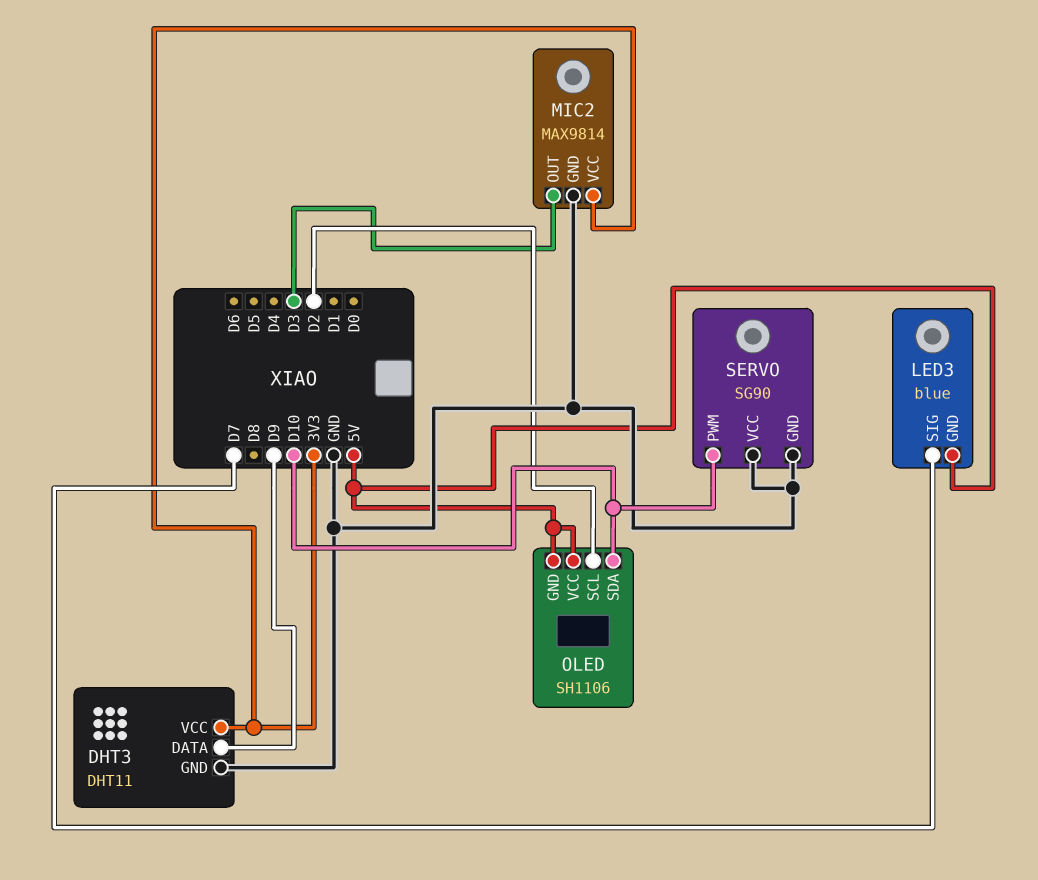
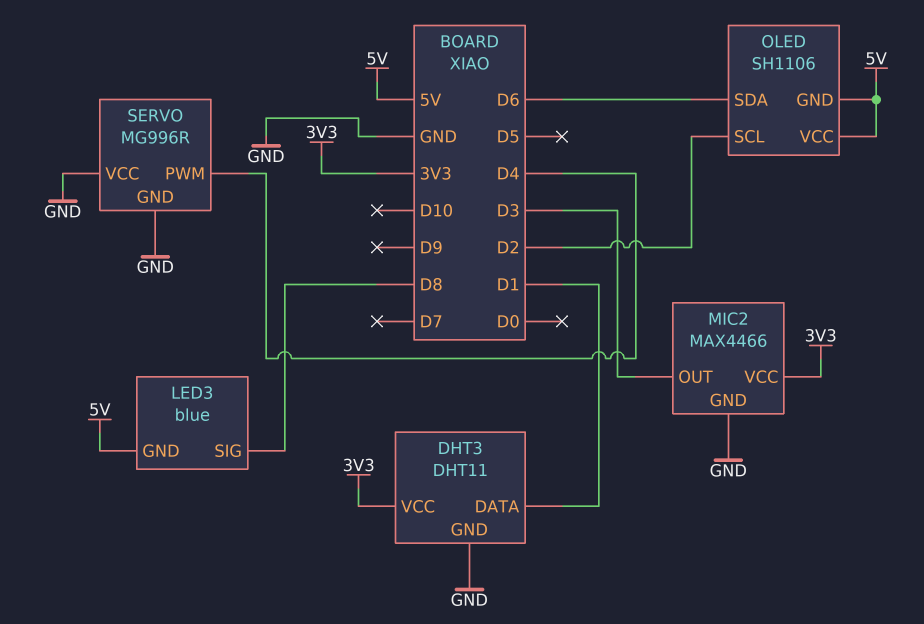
DHT3 pin DATA: D9 -> D1
LED3 pin SIG: D7 -> D8
MIC2: MAX9814 -> MAX4466
OLED pin SDA: D10 -> D6
SERVO: SG90 -> MG996R
SERVO pin PWM: D10 -> D4

